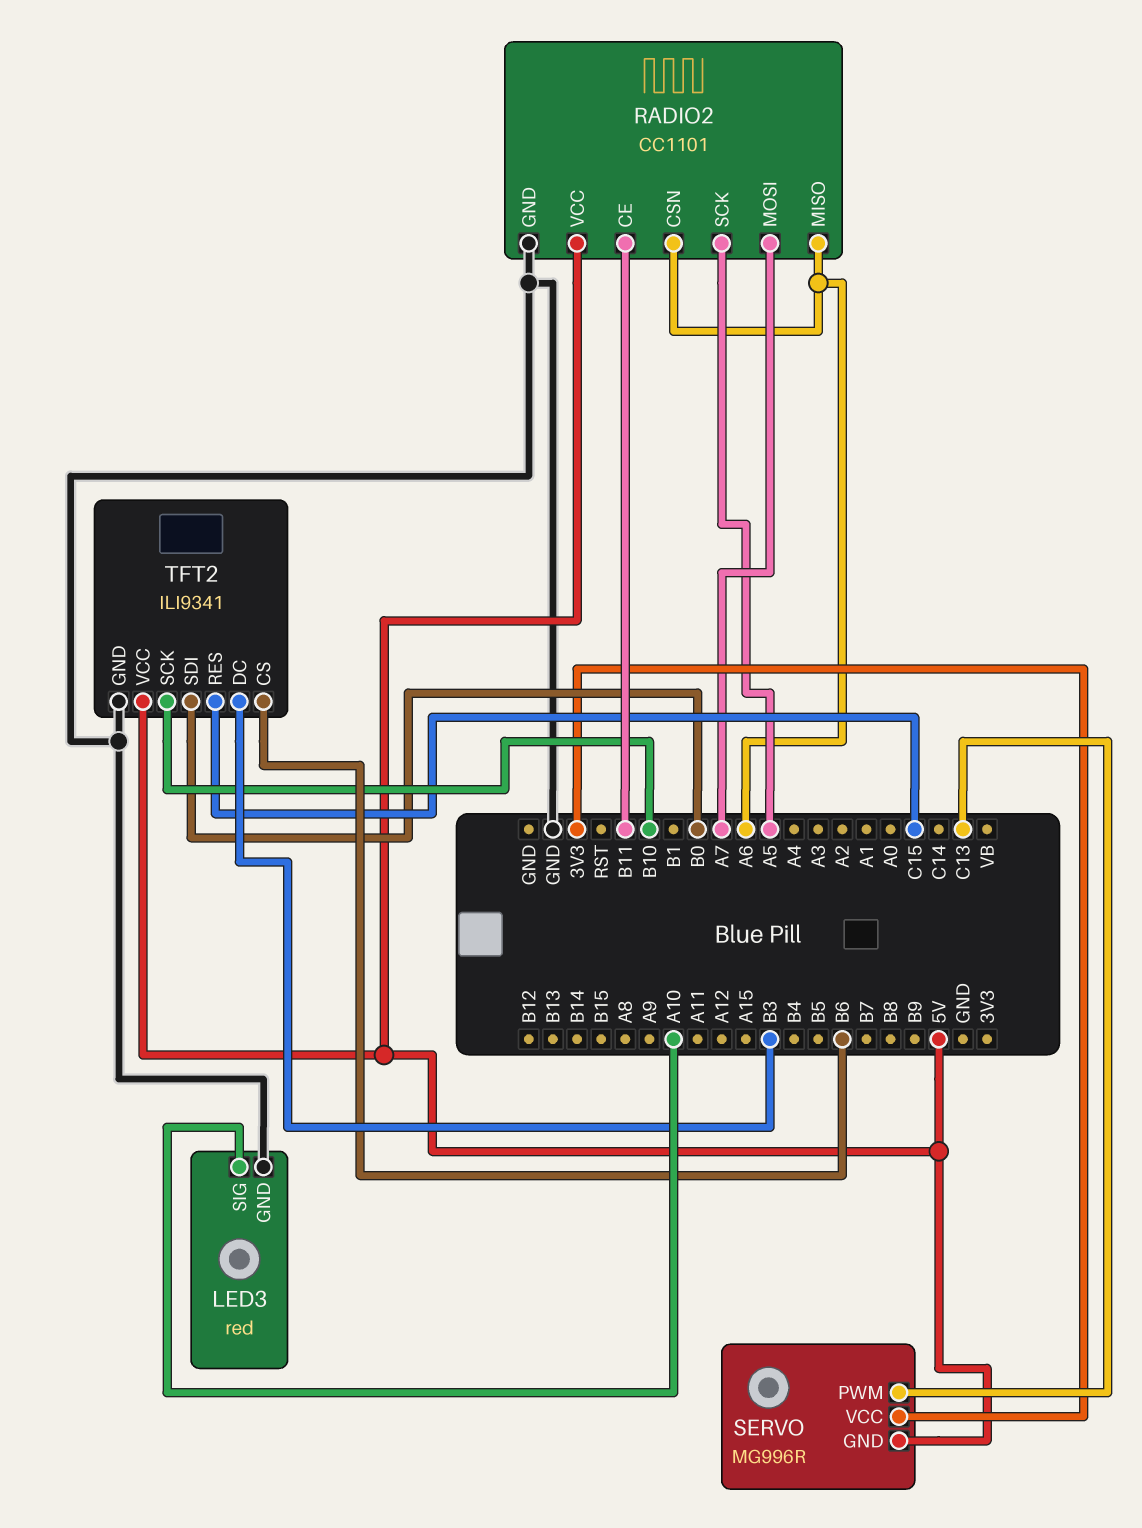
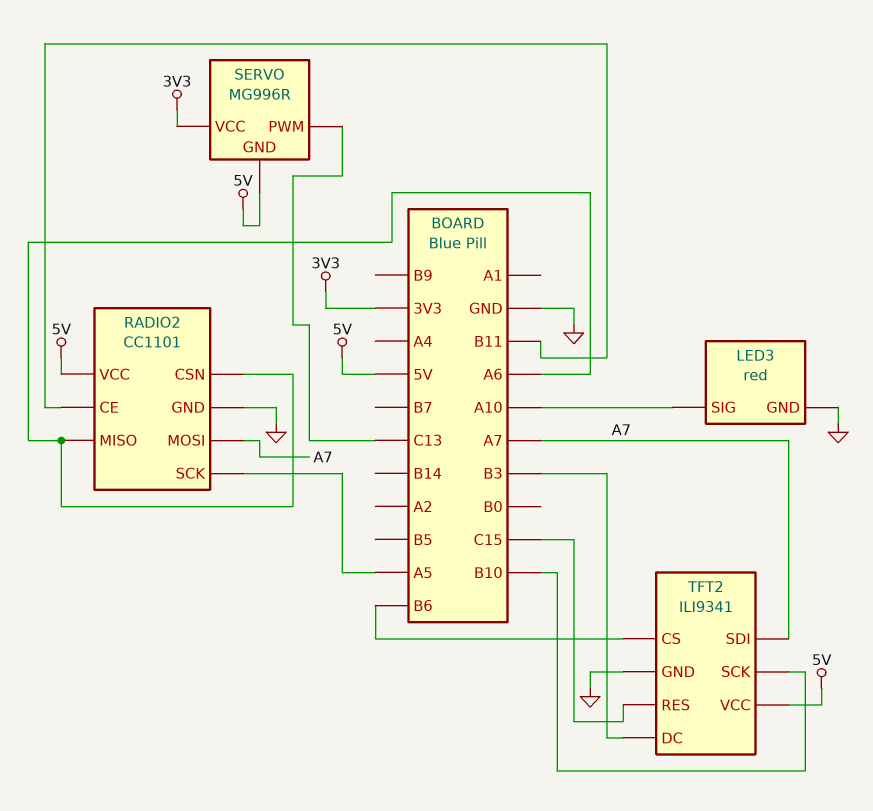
TFT2 pin SDI: B0 -> A7

